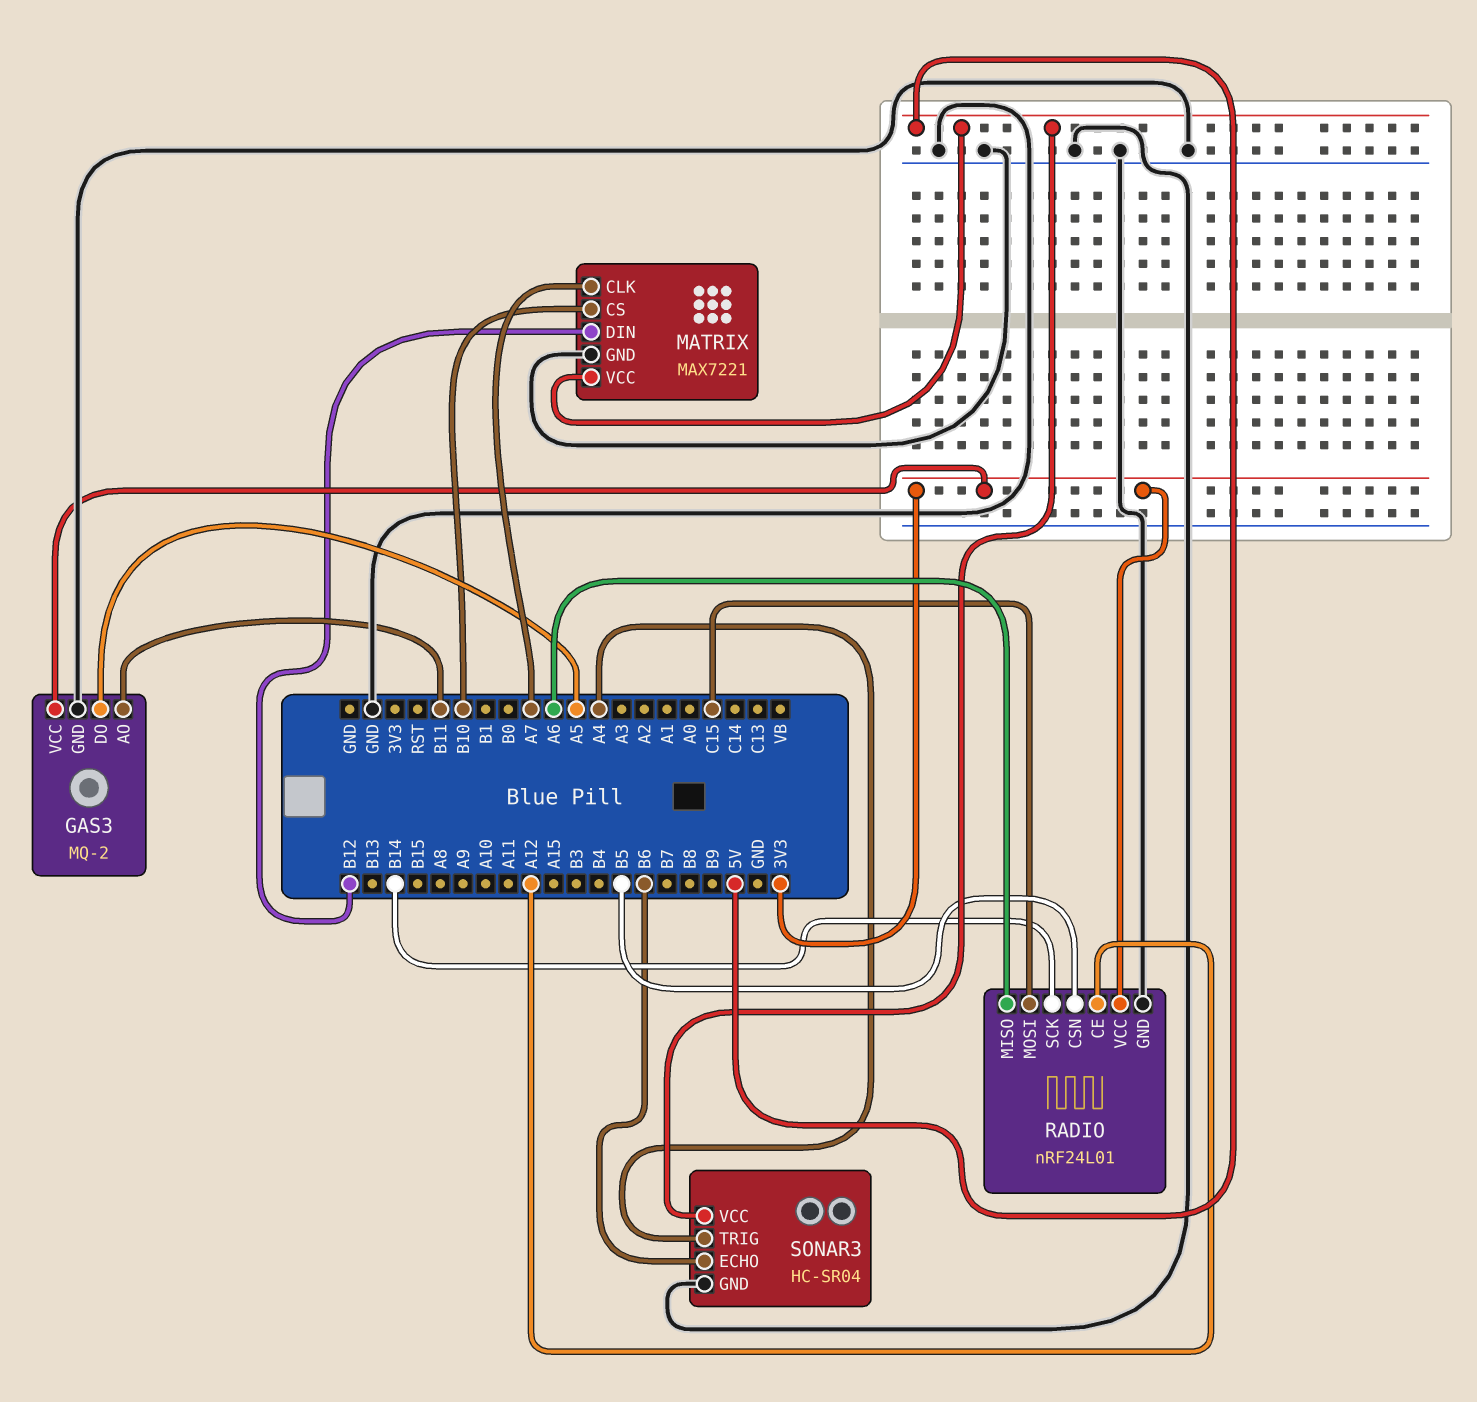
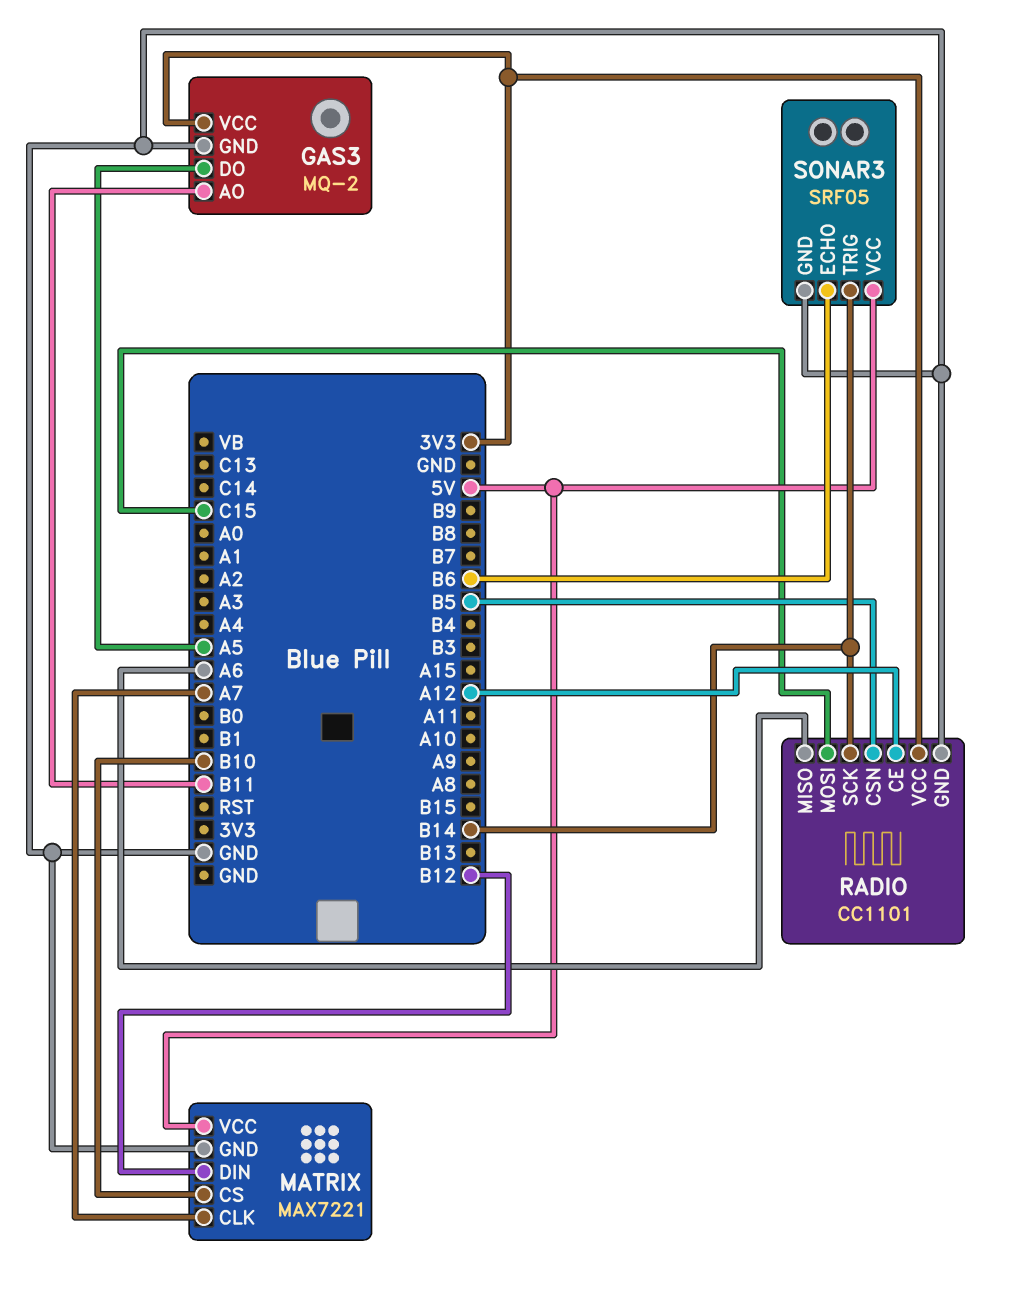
RADIO: nRF24L01 -> CC1101
SONAR3: HC-SR04 -> SRF05
SONAR3 pin TRIG: A4 -> B14

